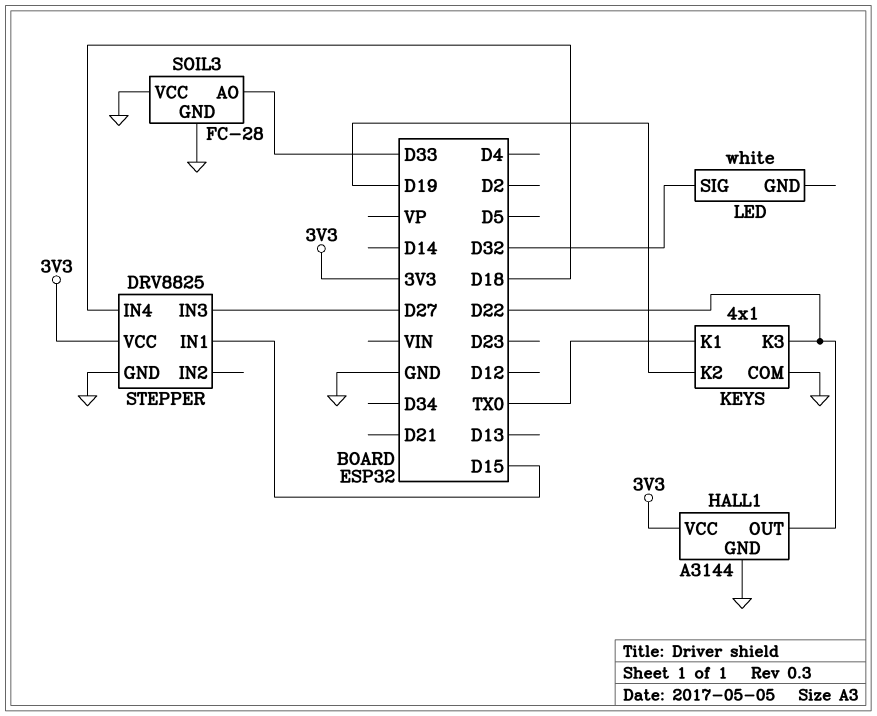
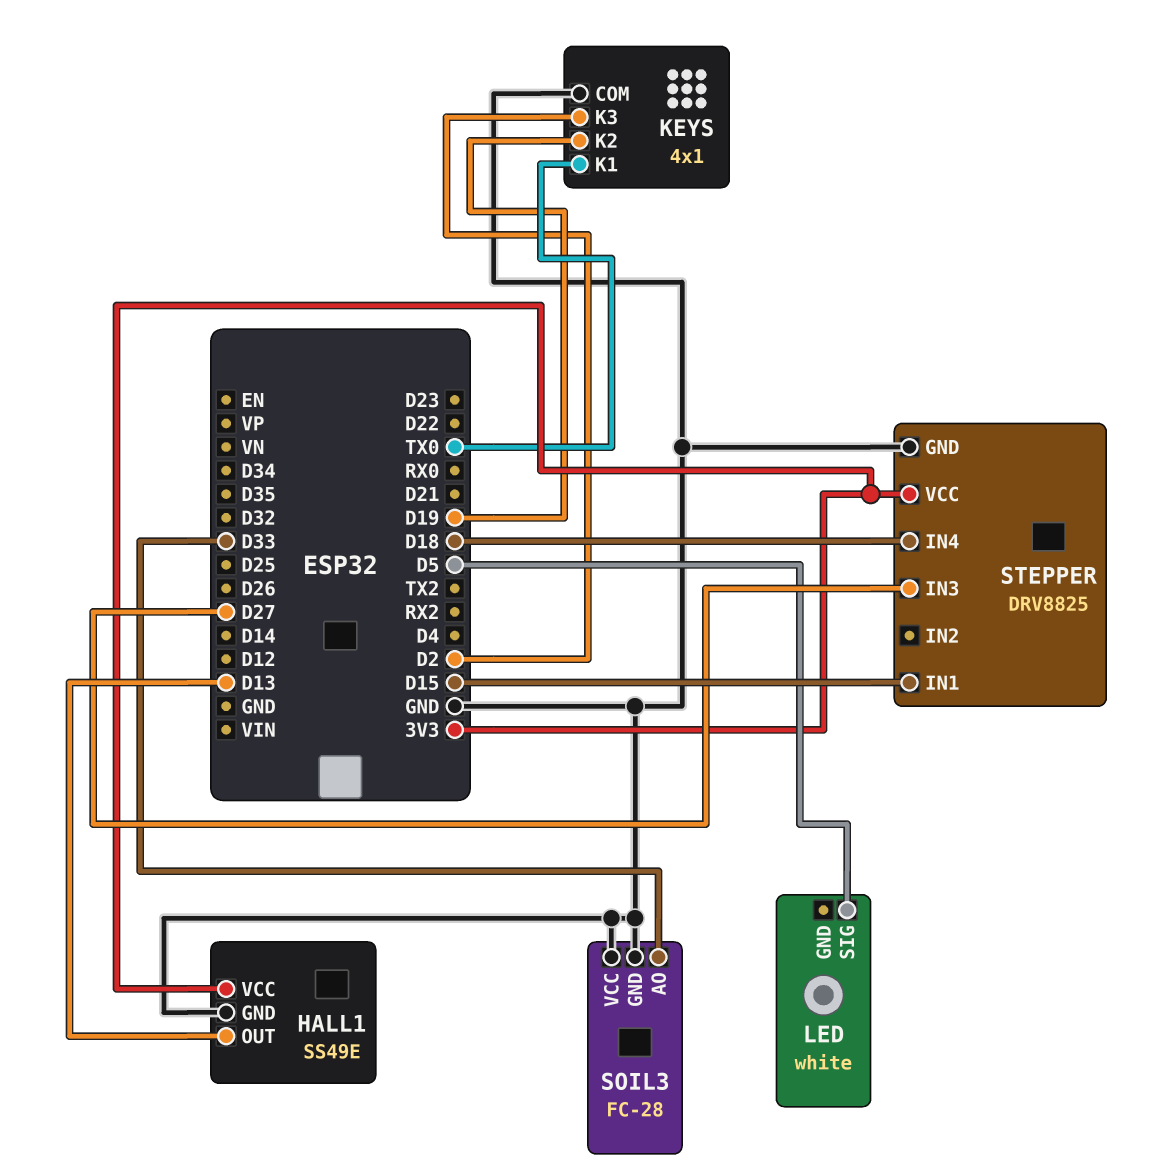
HALL1: A3144 -> SS49E
HALL1 pin OUT: D22 -> D13
KEYS pin K3: D22 -> D2
LED pin SIG: D32 -> D5

